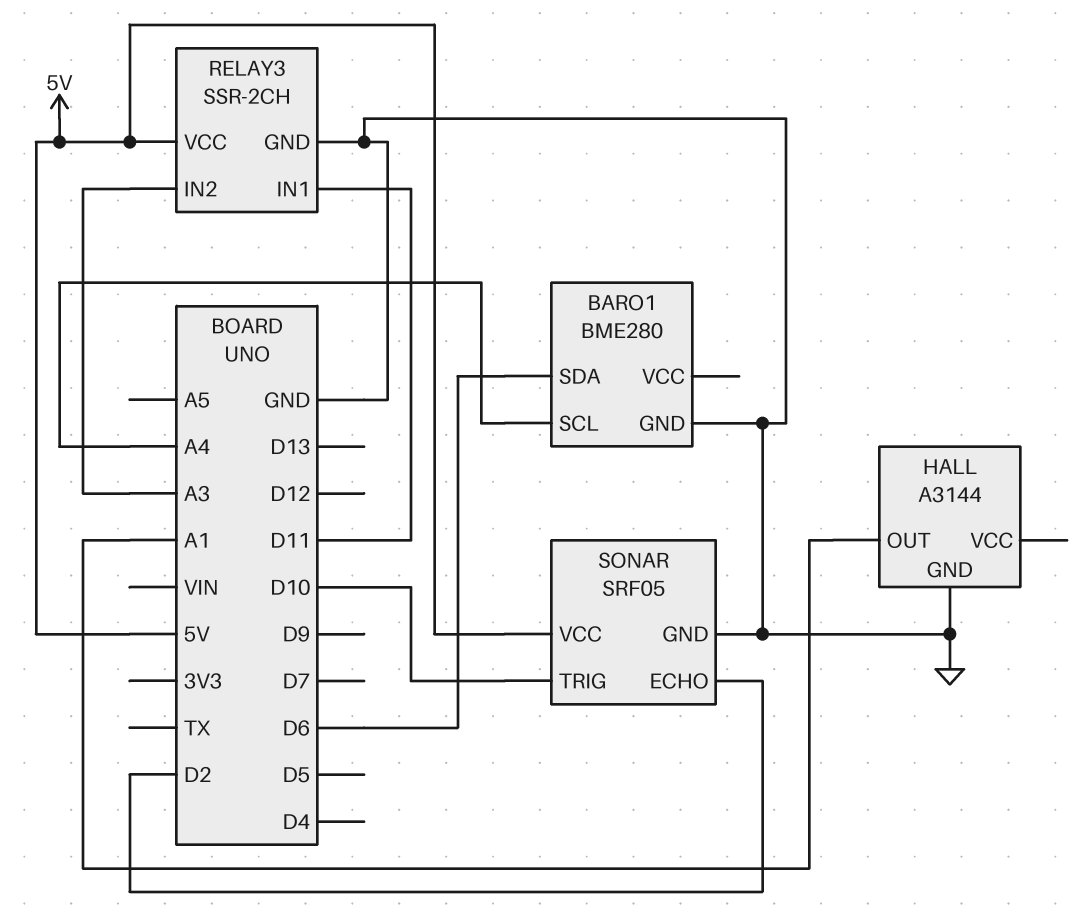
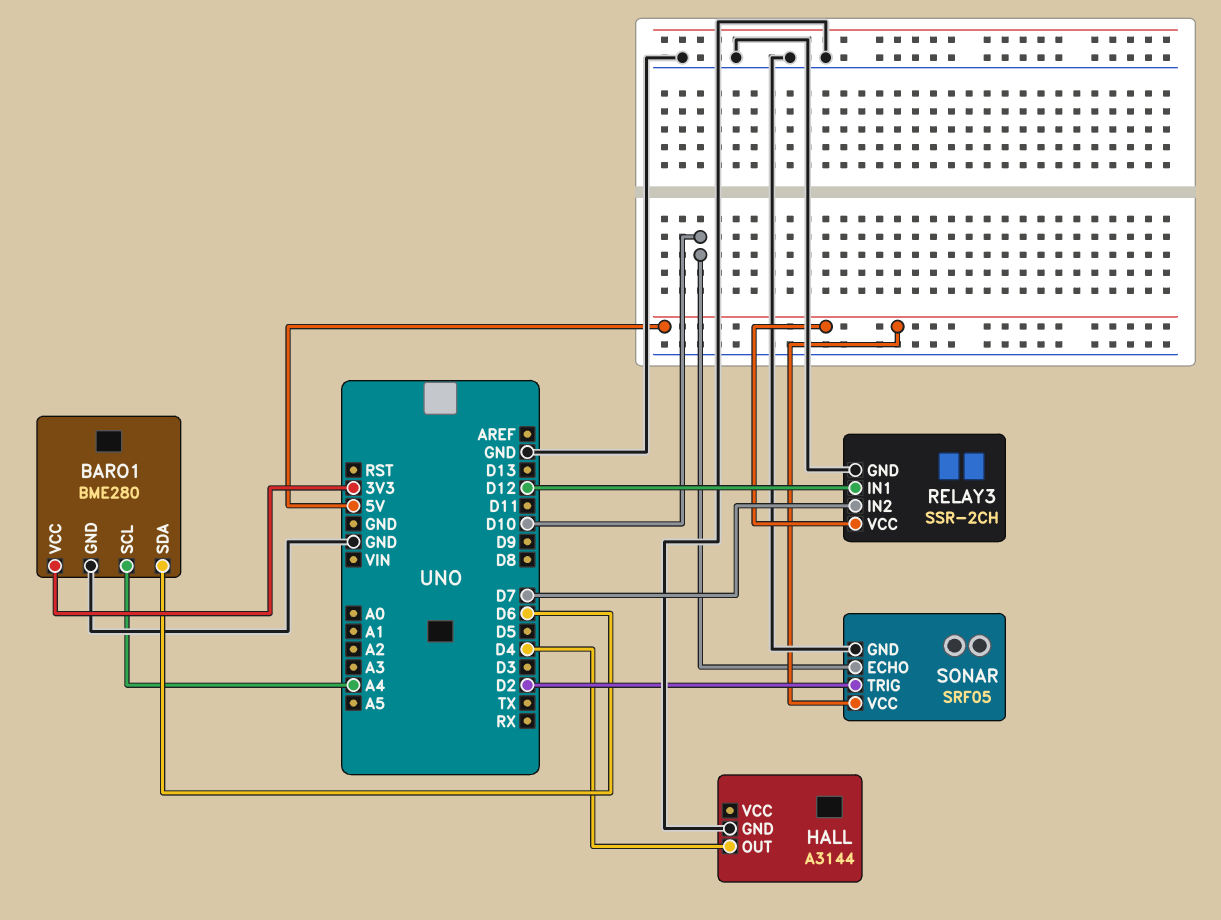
BARO1 pin VCC: none -> 3V3
HALL pin OUT: A1 -> D4
RELAY3 pin IN1: D11 -> D12
RELAY3 pin IN2: A3 -> D7
SONAR pin ECHO: D2 -> D10
SONAR pin TRIG: D10 -> D2

